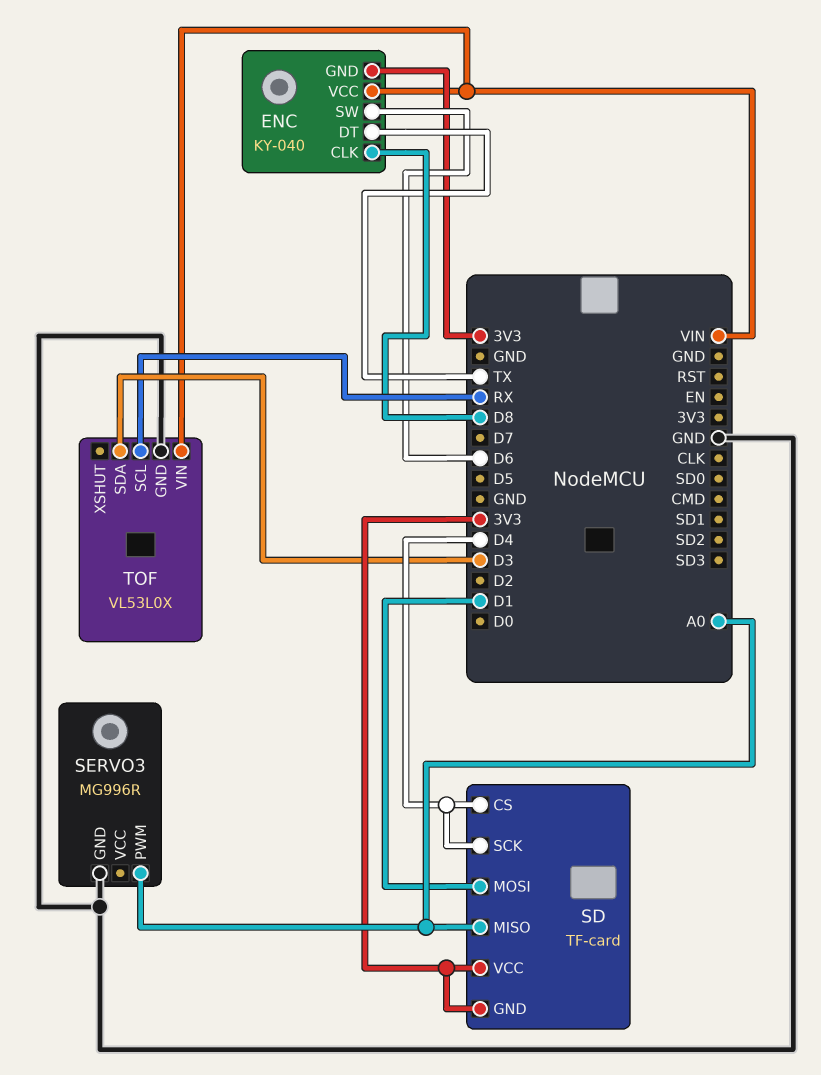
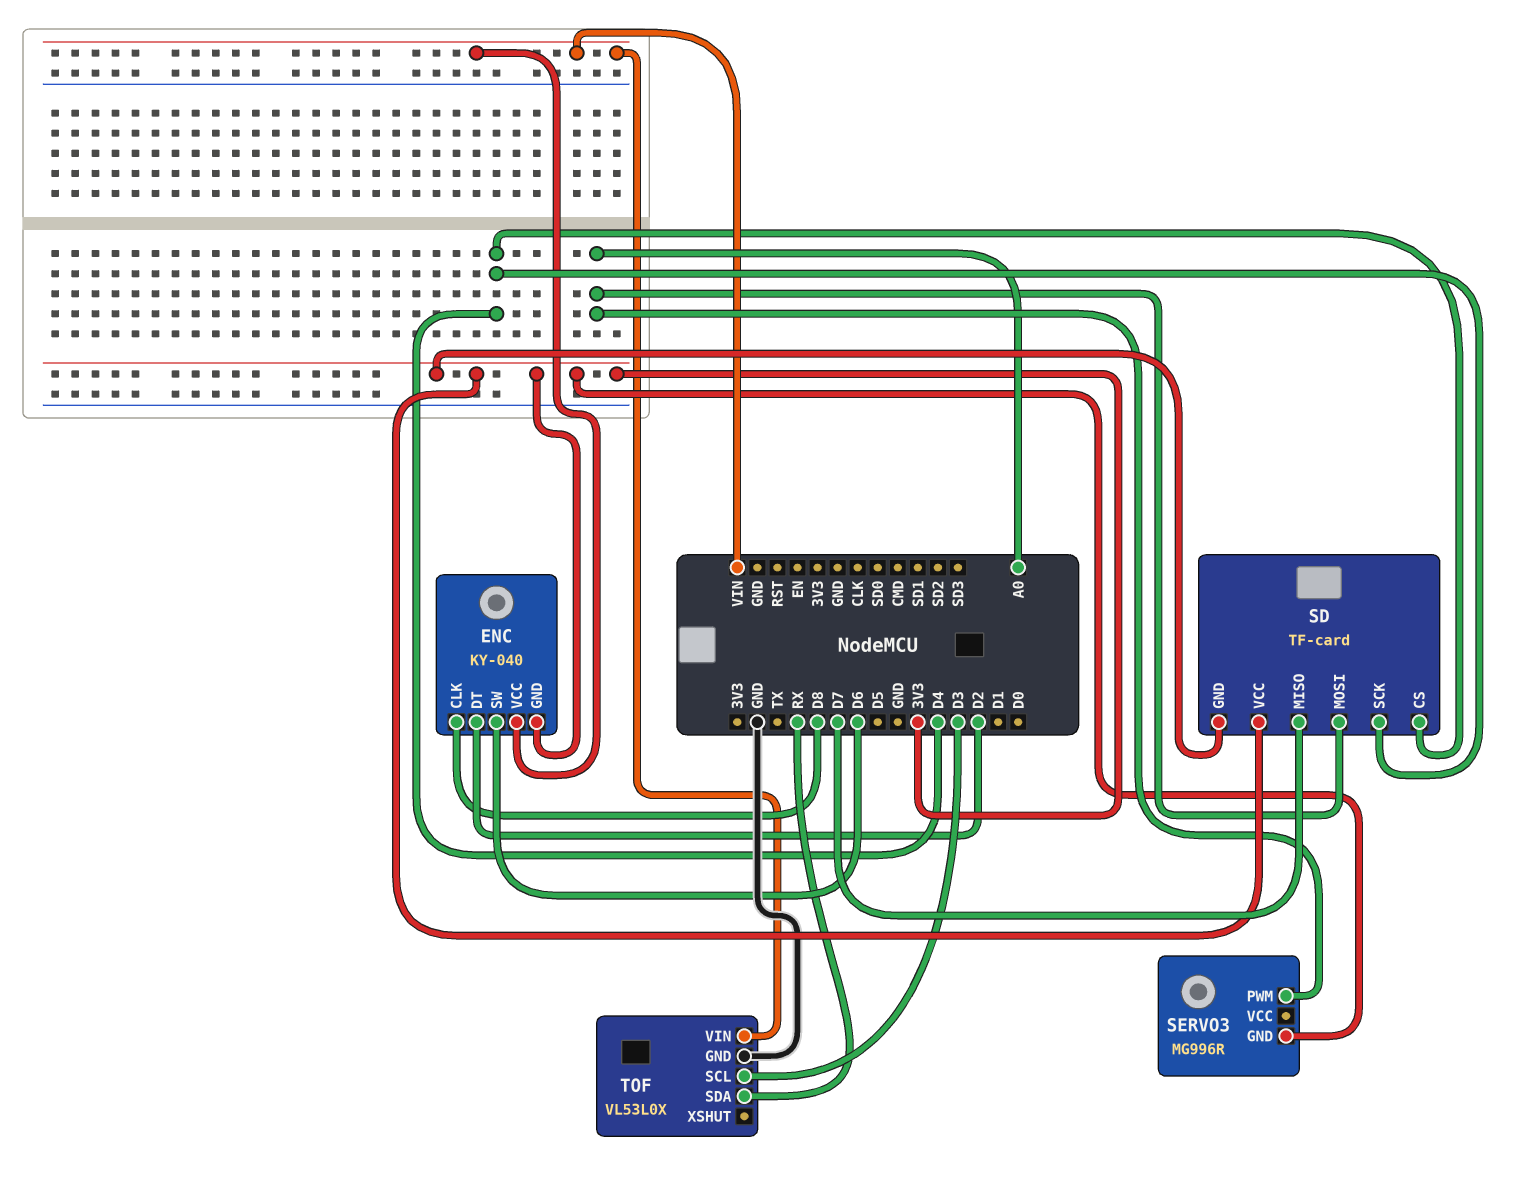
ENC pin DT: TX -> D2
SD pin MISO: A0 -> D7
SD pin MOSI: D1 -> A0
SERVO3 pin GND: GND -> 3V3
TOF pin SCL: RX -> D3
TOF pin SDA: D3 -> RX

